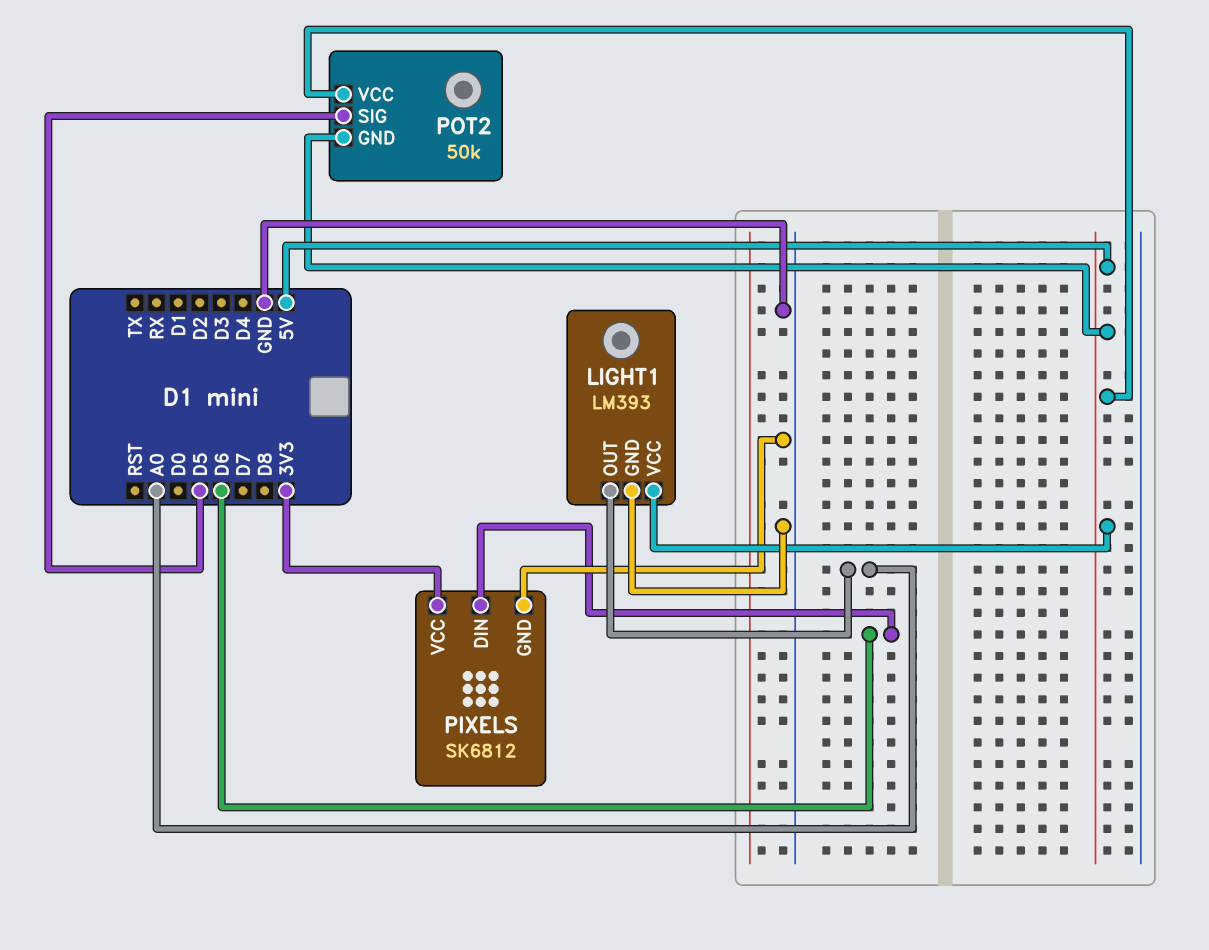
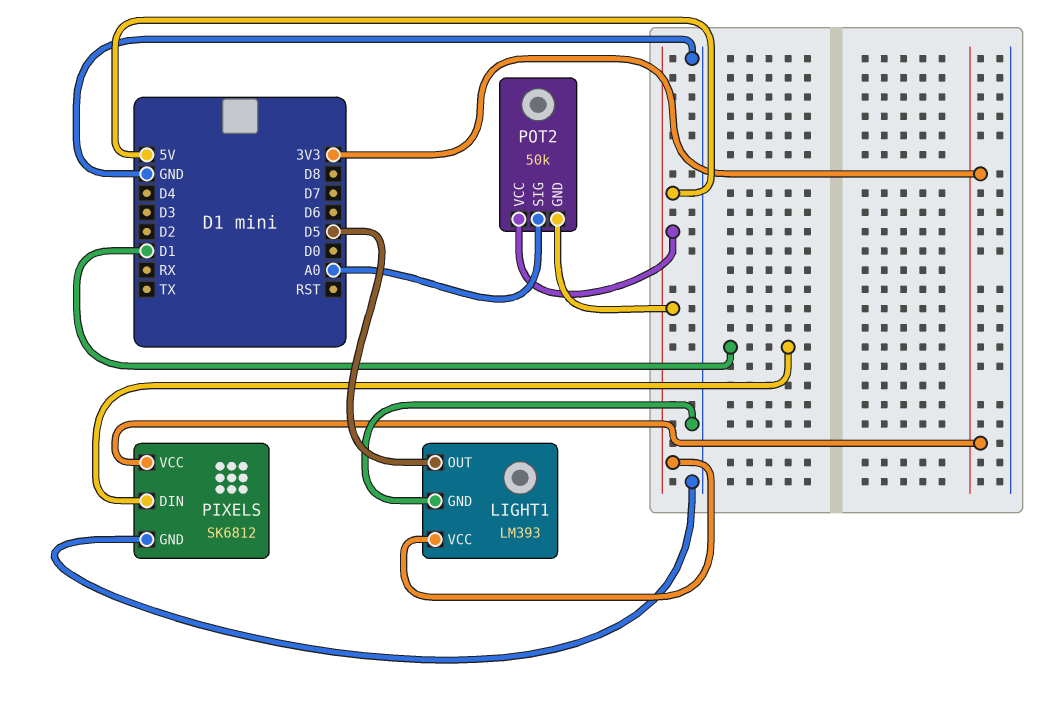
LIGHT1 pin OUT: A0 -> D5
PIXELS pin DIN: D6 -> D1
POT2 pin SIG: D5 -> A0

